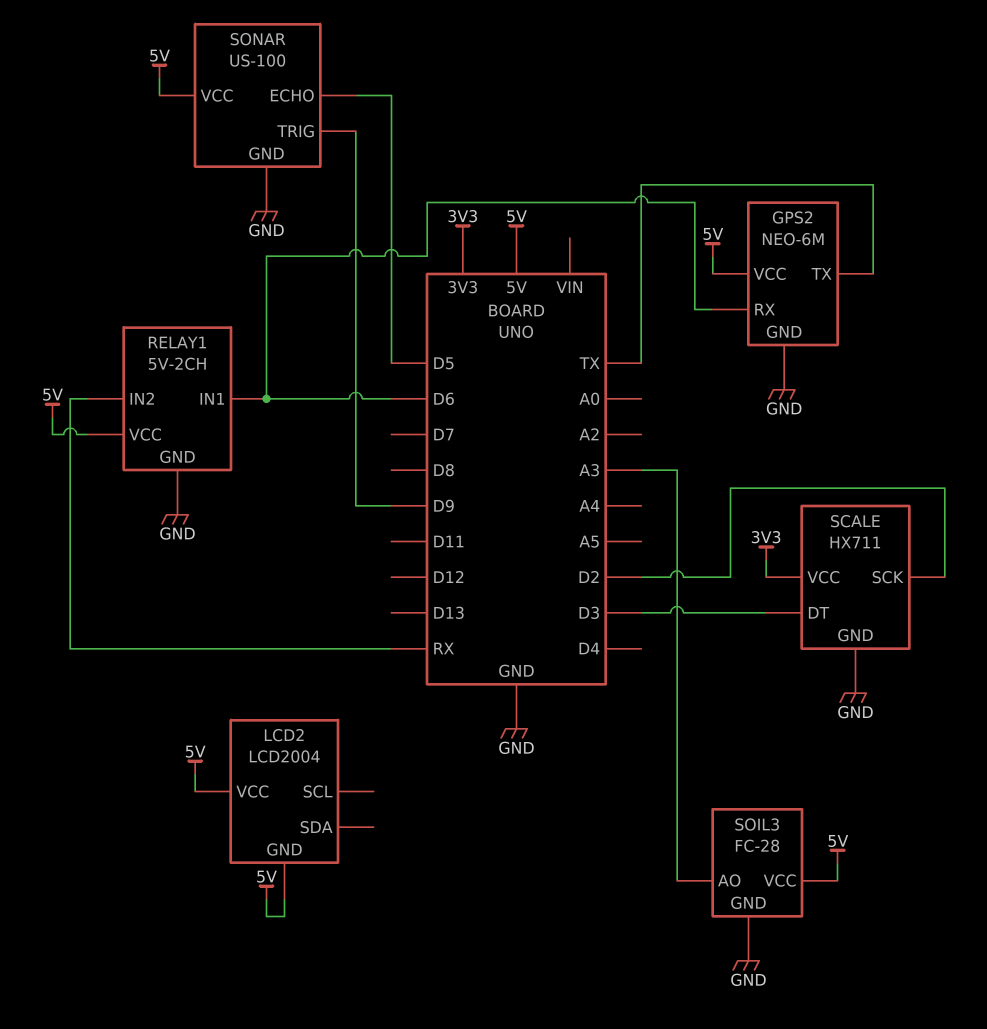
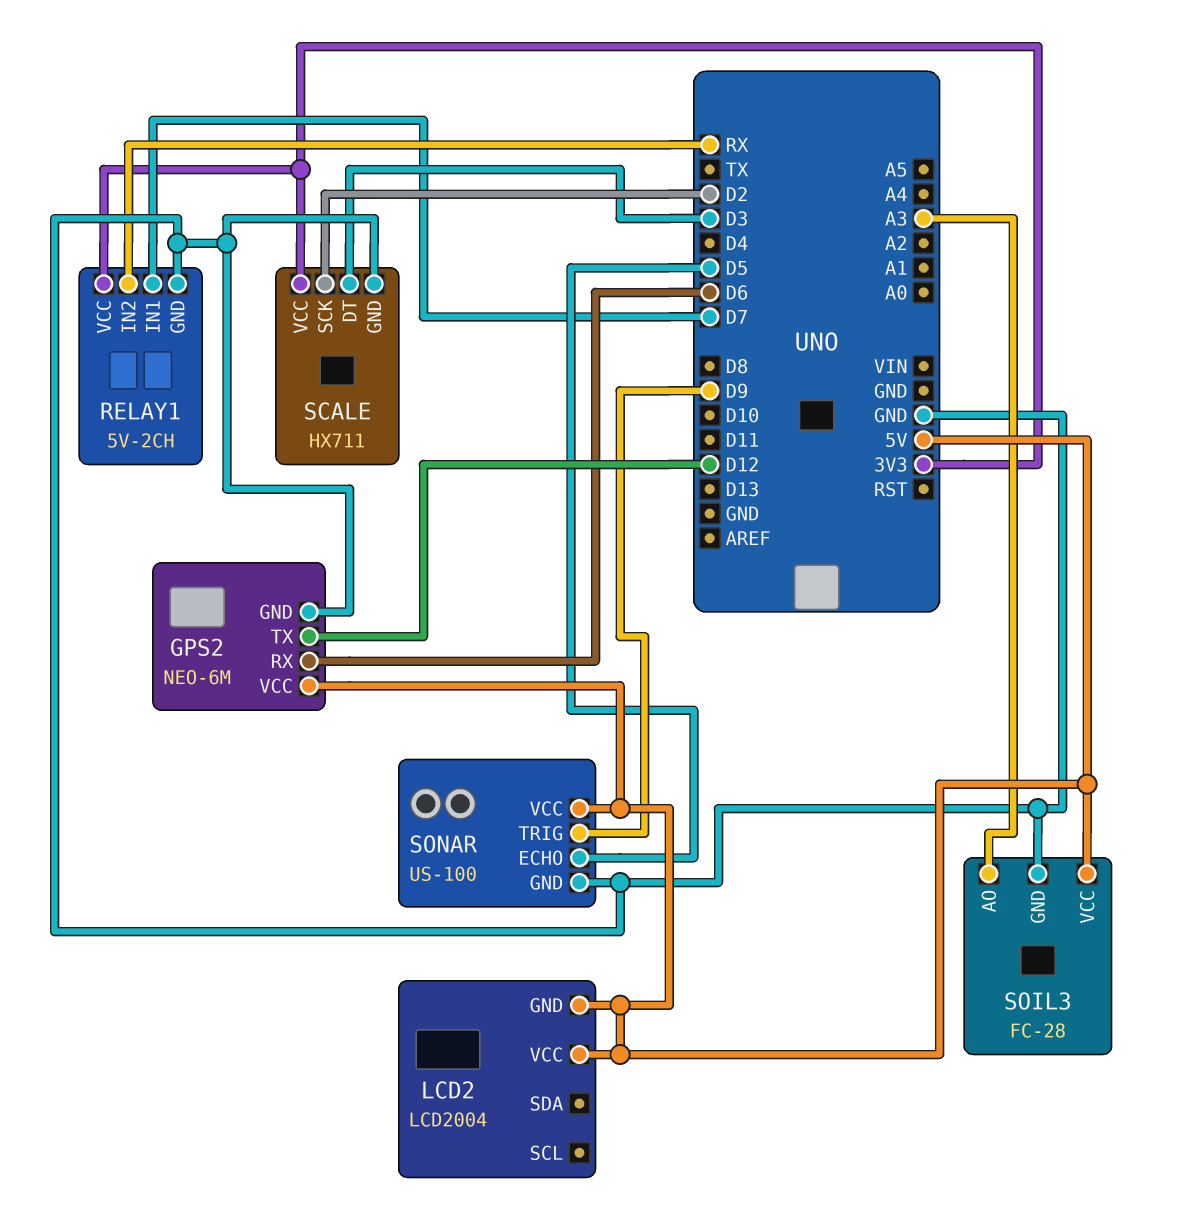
GPS2 pin TX: TX -> D12
RELAY1 pin IN1: D6 -> D7
RELAY1 pin VCC: 5V -> 3V3

